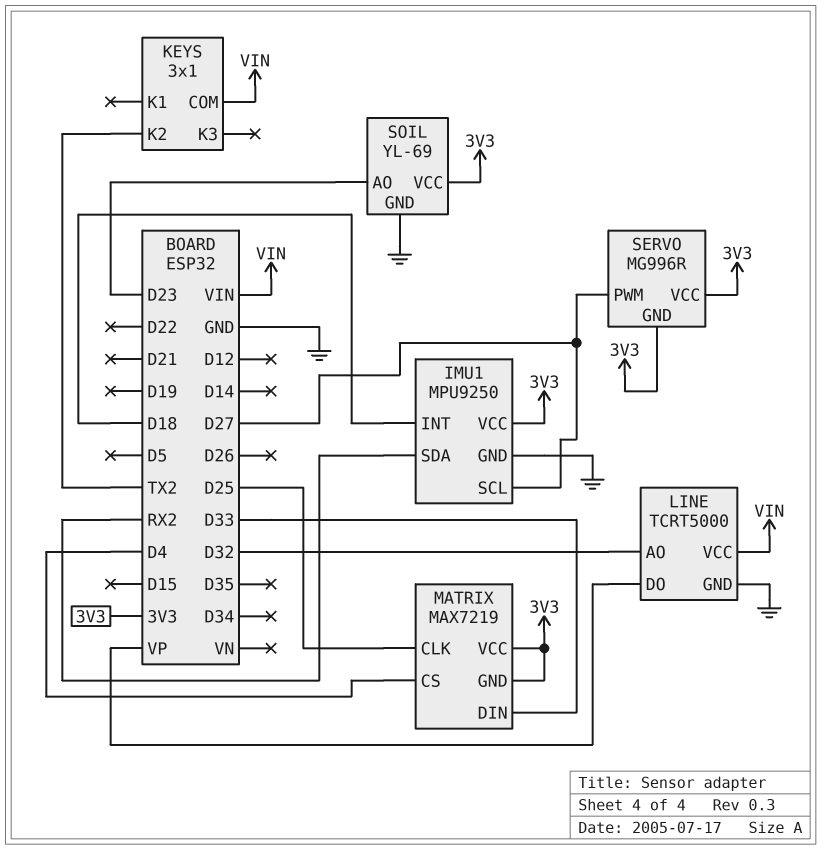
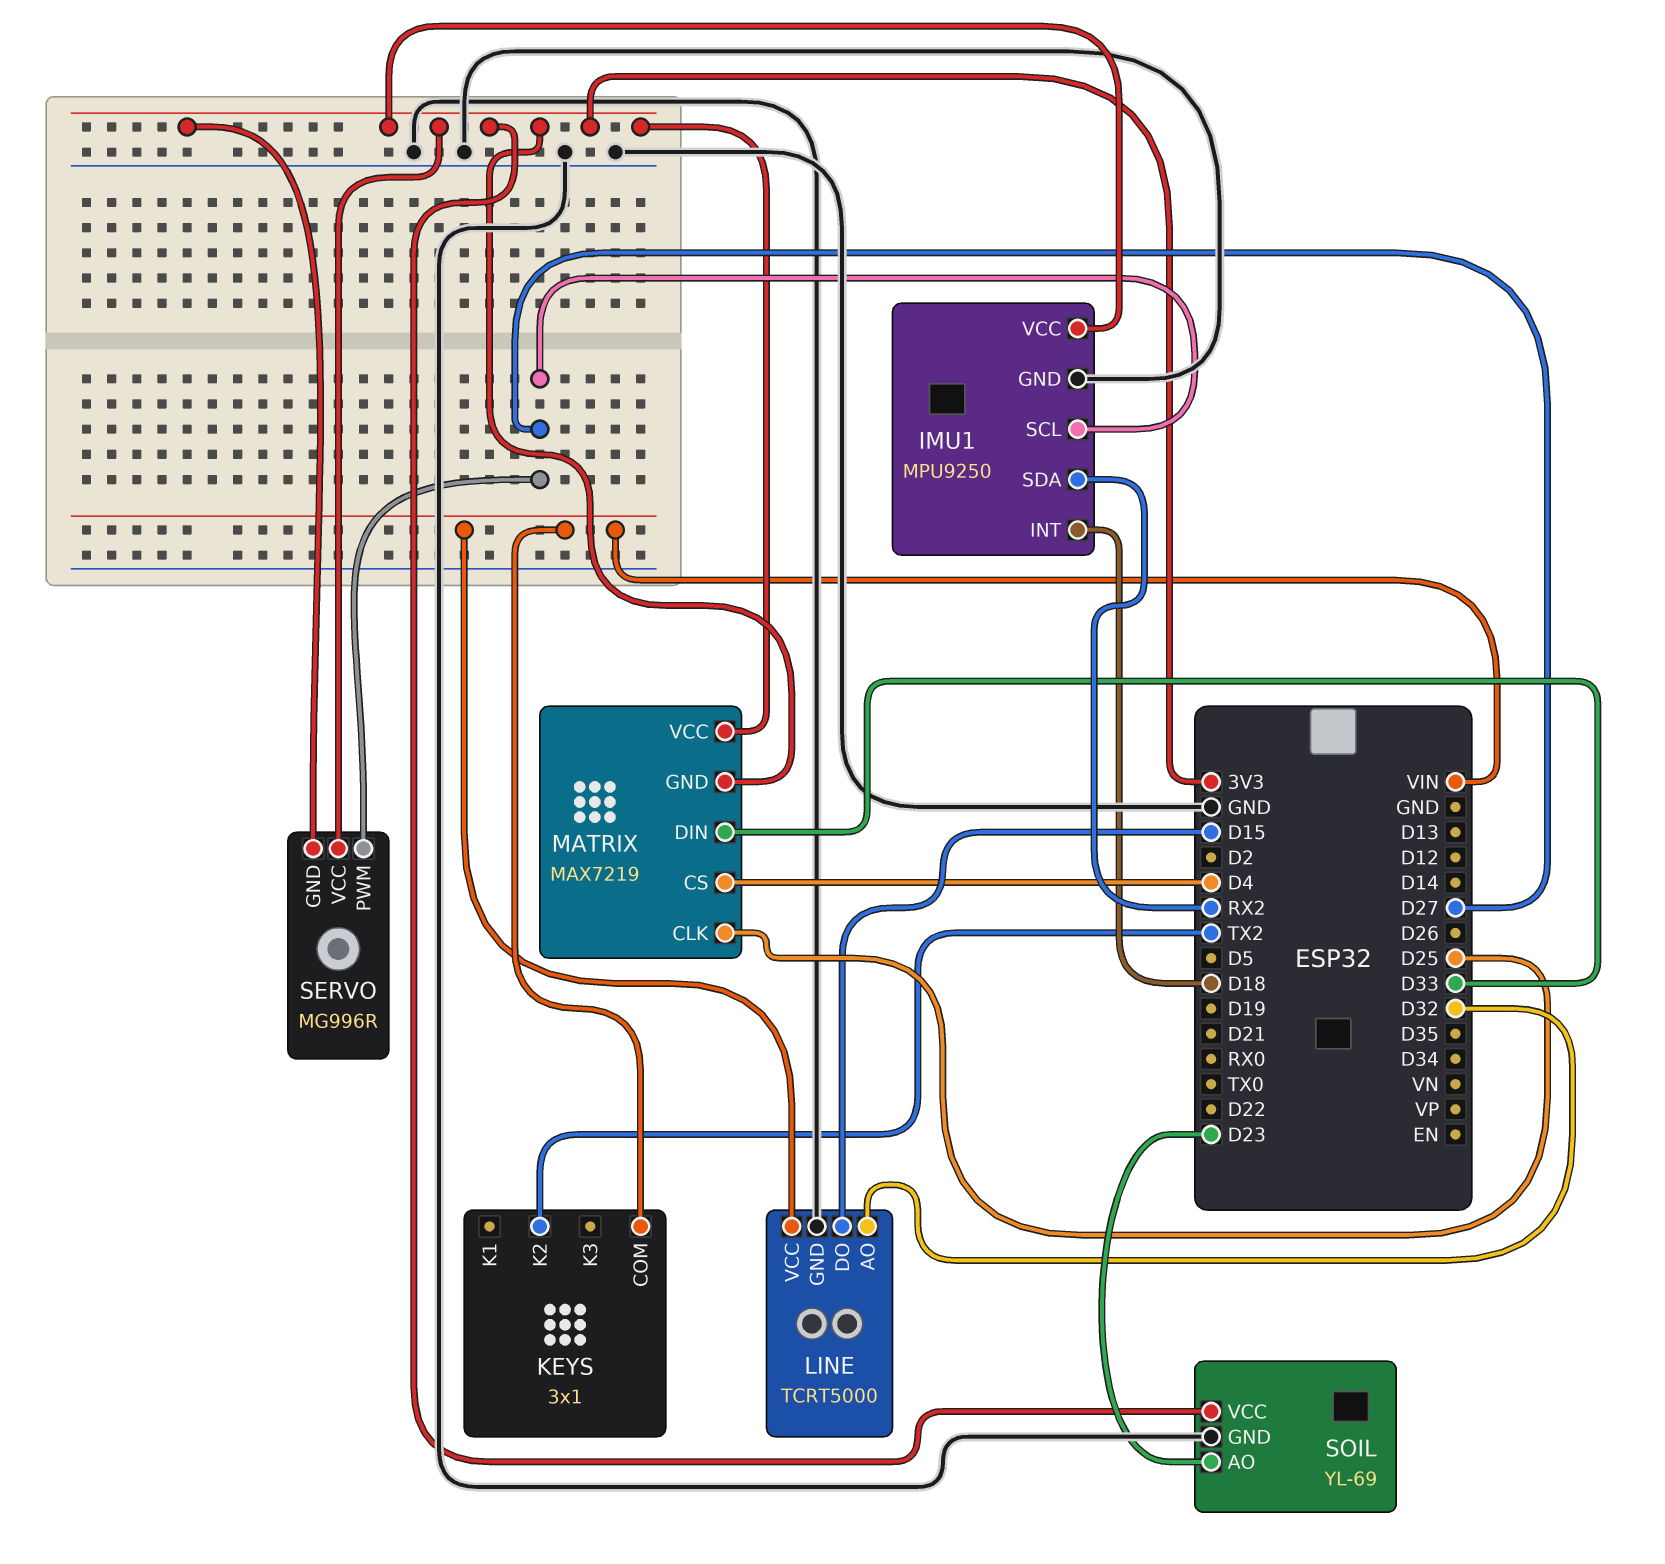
LINE pin DO: VP -> D15

